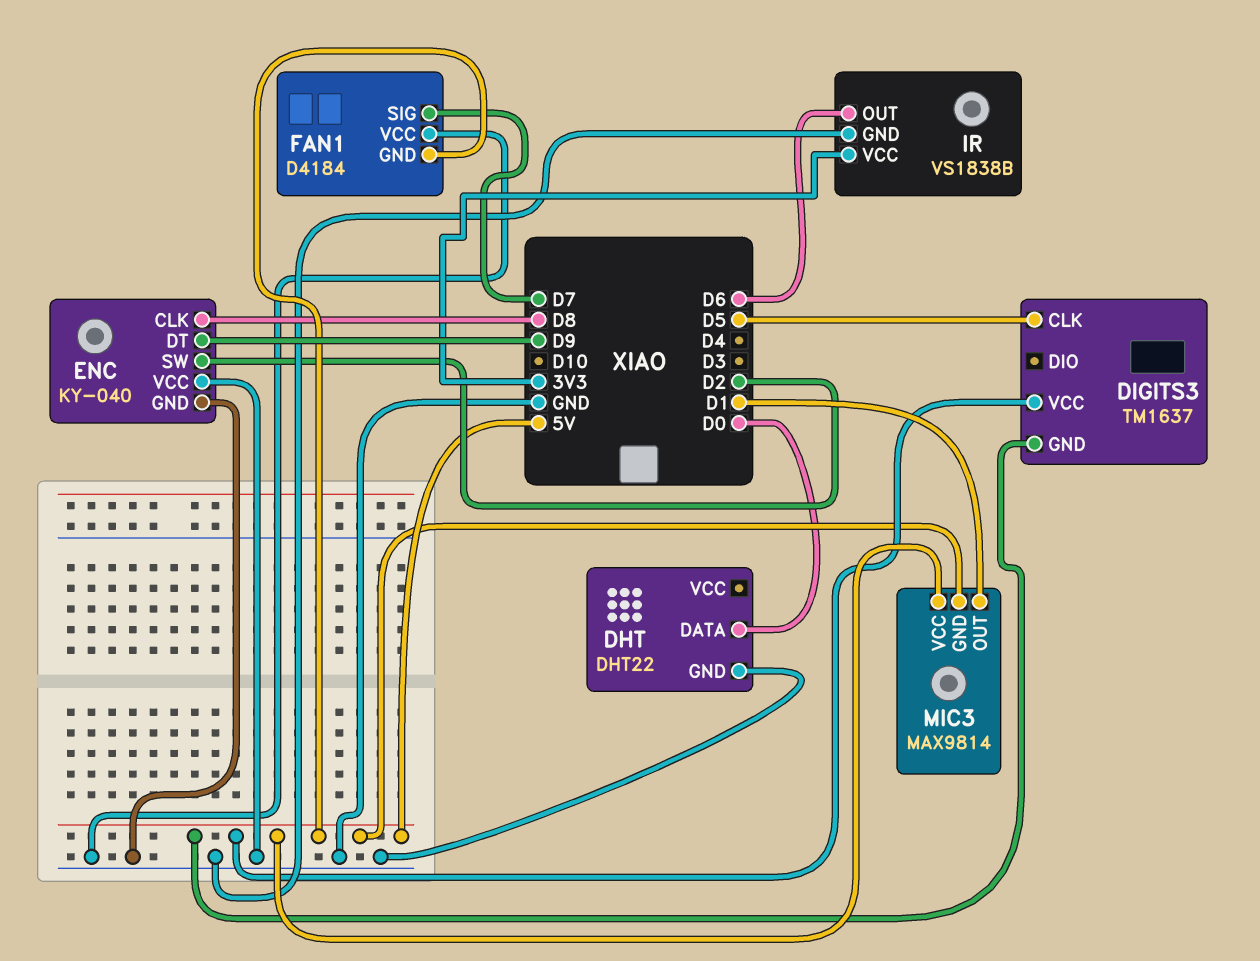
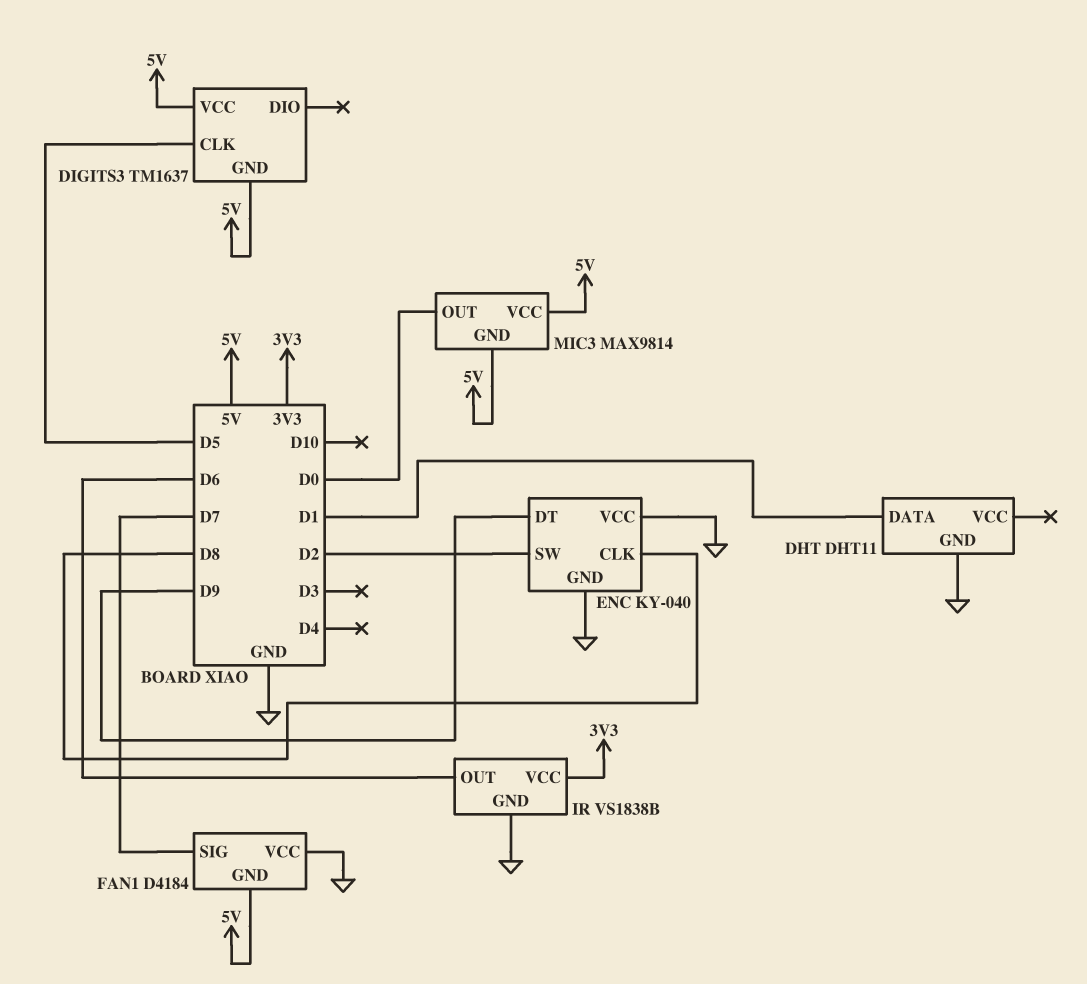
DHT: DHT22 -> DHT11
DHT pin DATA: D0 -> D1
MIC3 pin OUT: D1 -> D0

